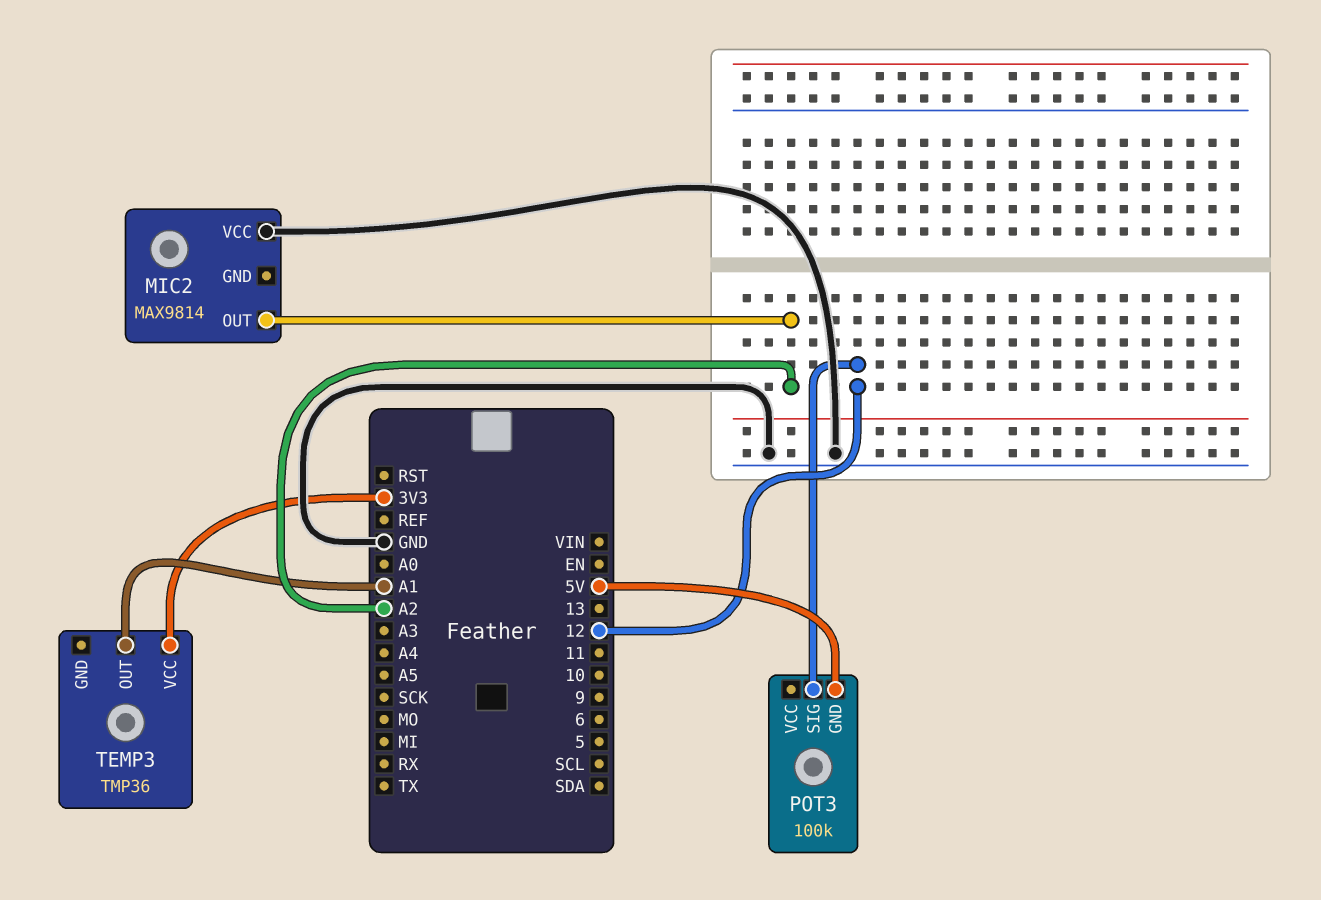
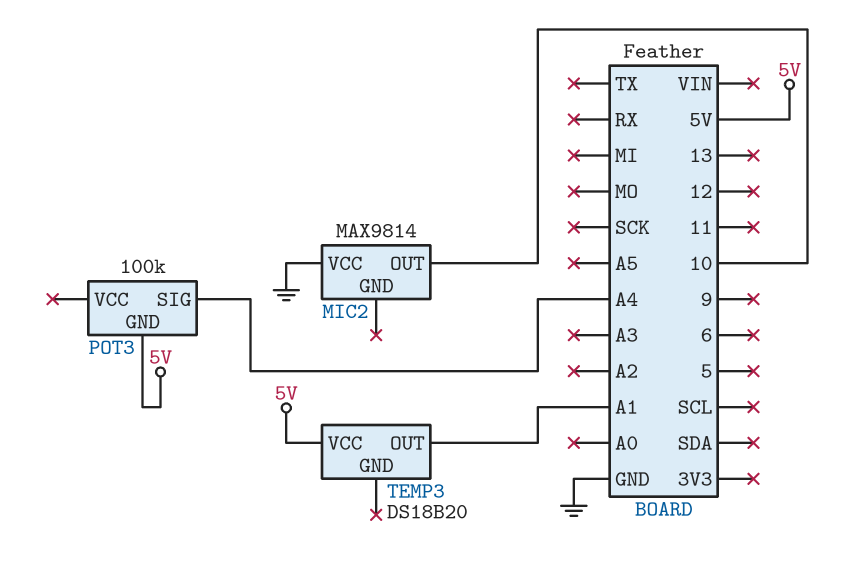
MIC2 pin OUT: A2 -> 10
POT3 pin SIG: 12 -> A4
TEMP3: TMP36 -> DS18B20
TEMP3 pin VCC: 3V3 -> 5V

